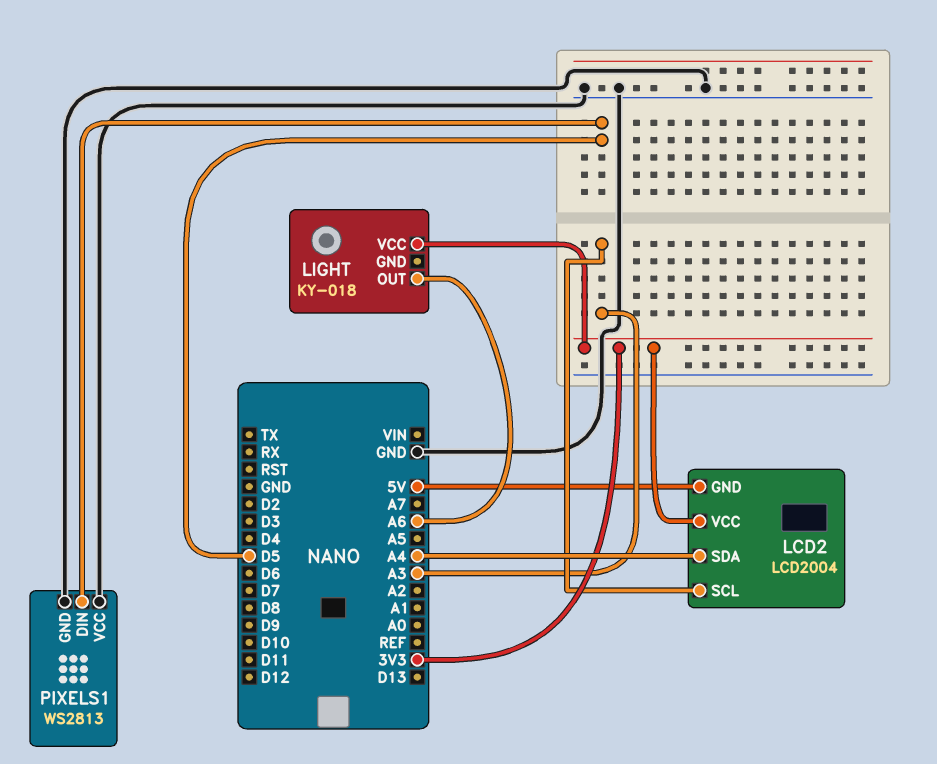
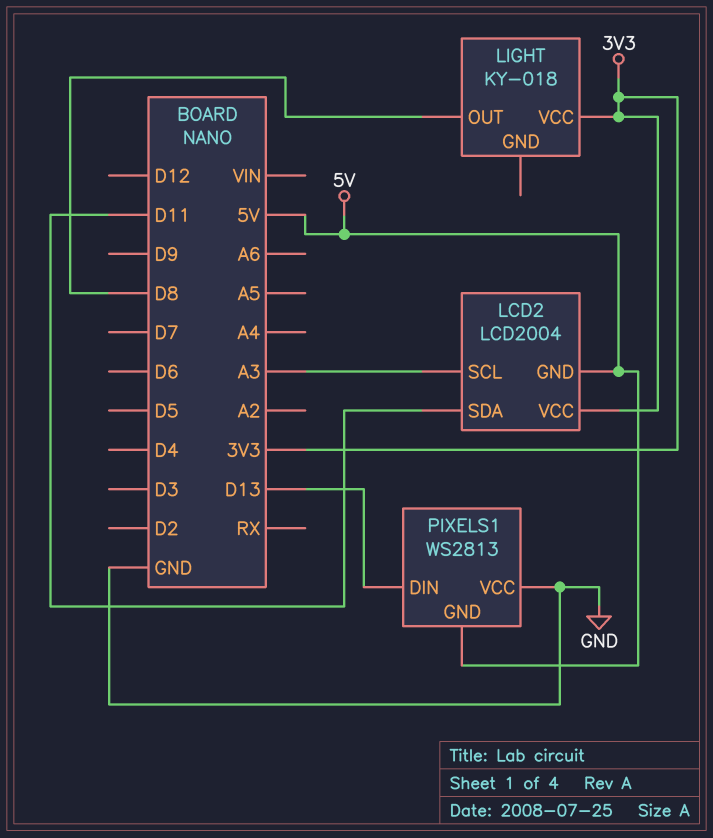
LCD2 pin SDA: A4 -> D11
LIGHT pin OUT: A6 -> D8
PIXELS1 pin DIN: D5 -> D13
PIXELS1 pin GND: GND -> 5V

